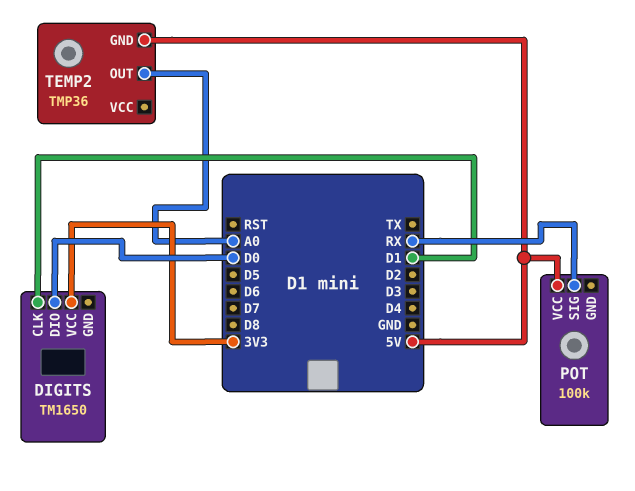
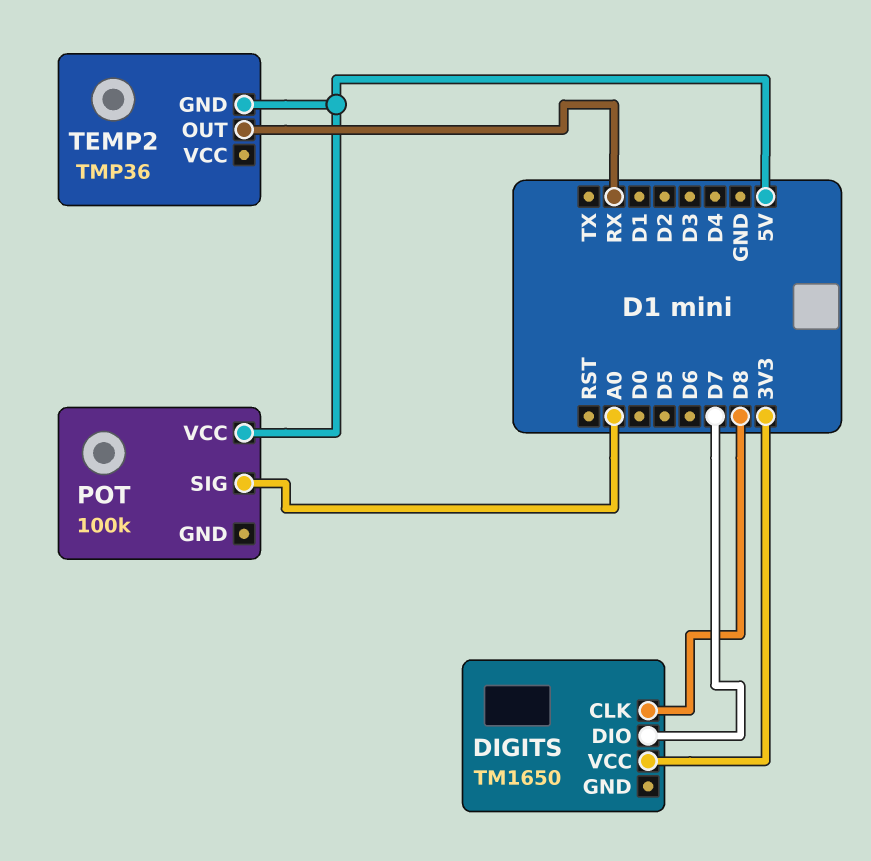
DIGITS pin CLK: D1 -> D8
DIGITS pin DIO: D0 -> D7
POT pin SIG: RX -> A0
TEMP2 pin OUT: A0 -> RX

